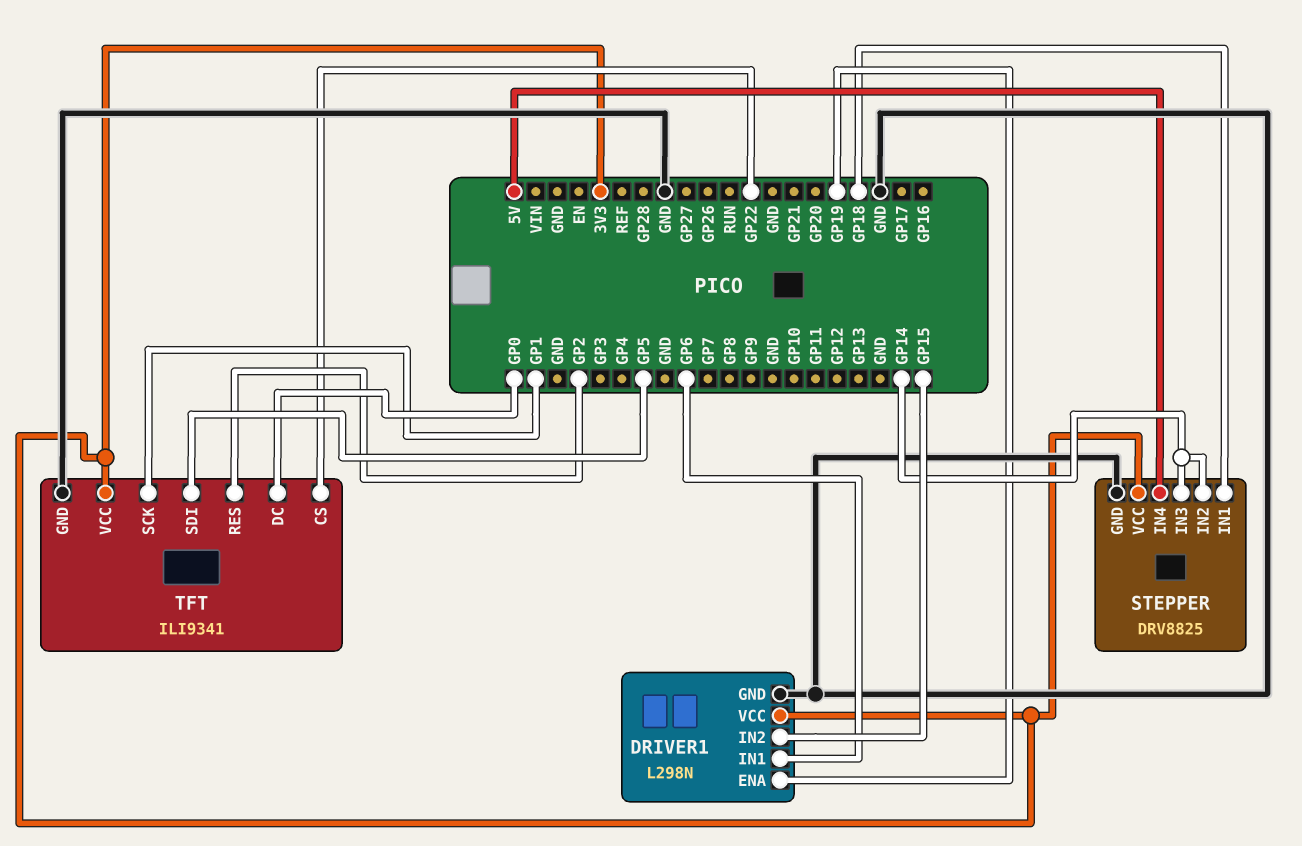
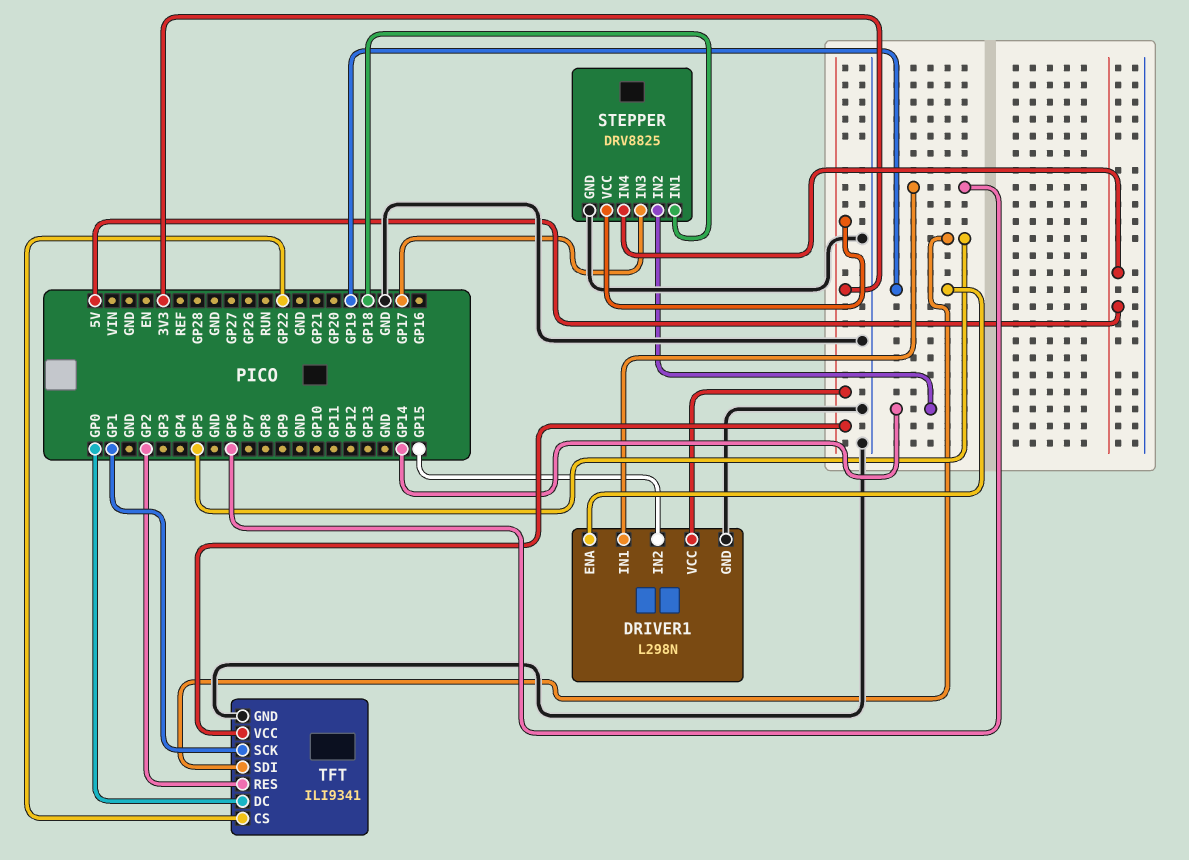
STEPPER pin IN3: GP14 -> GP17

